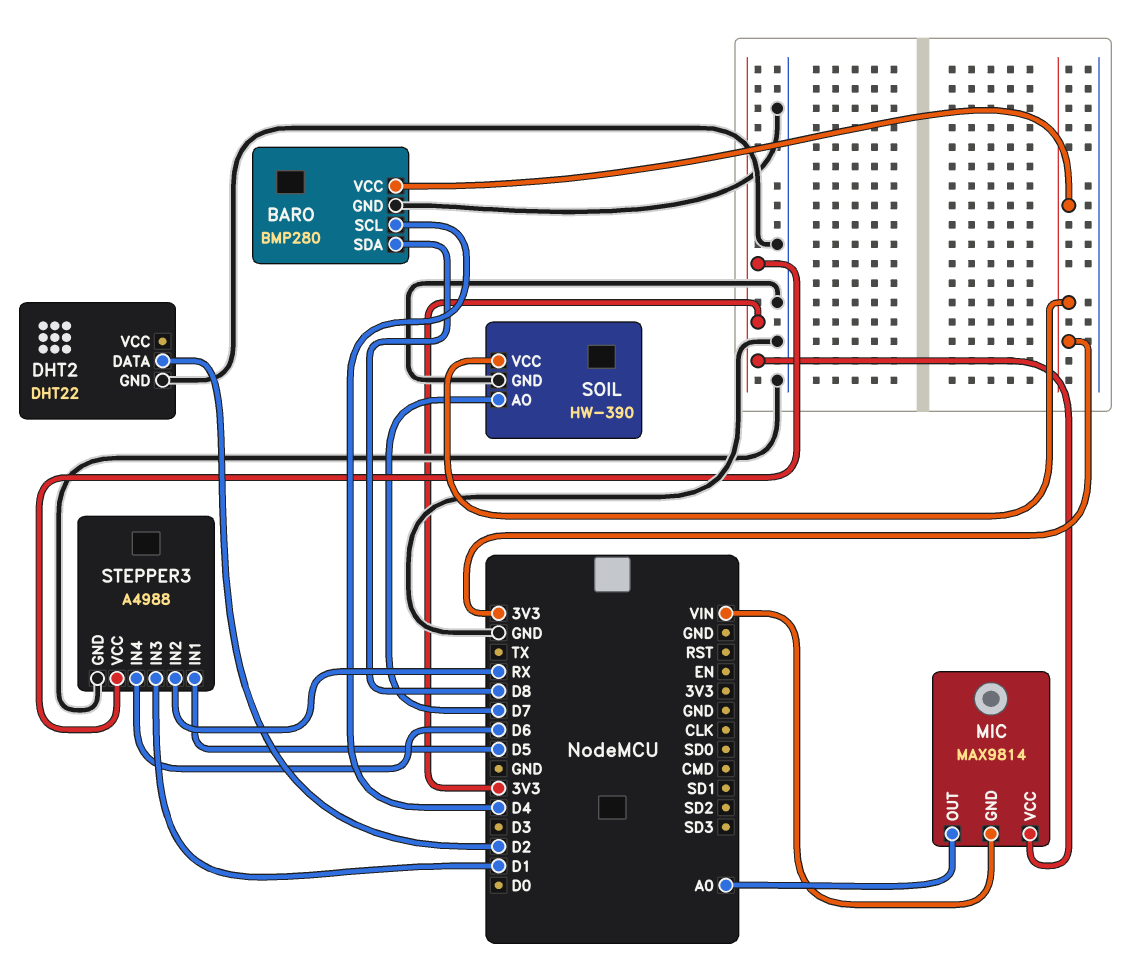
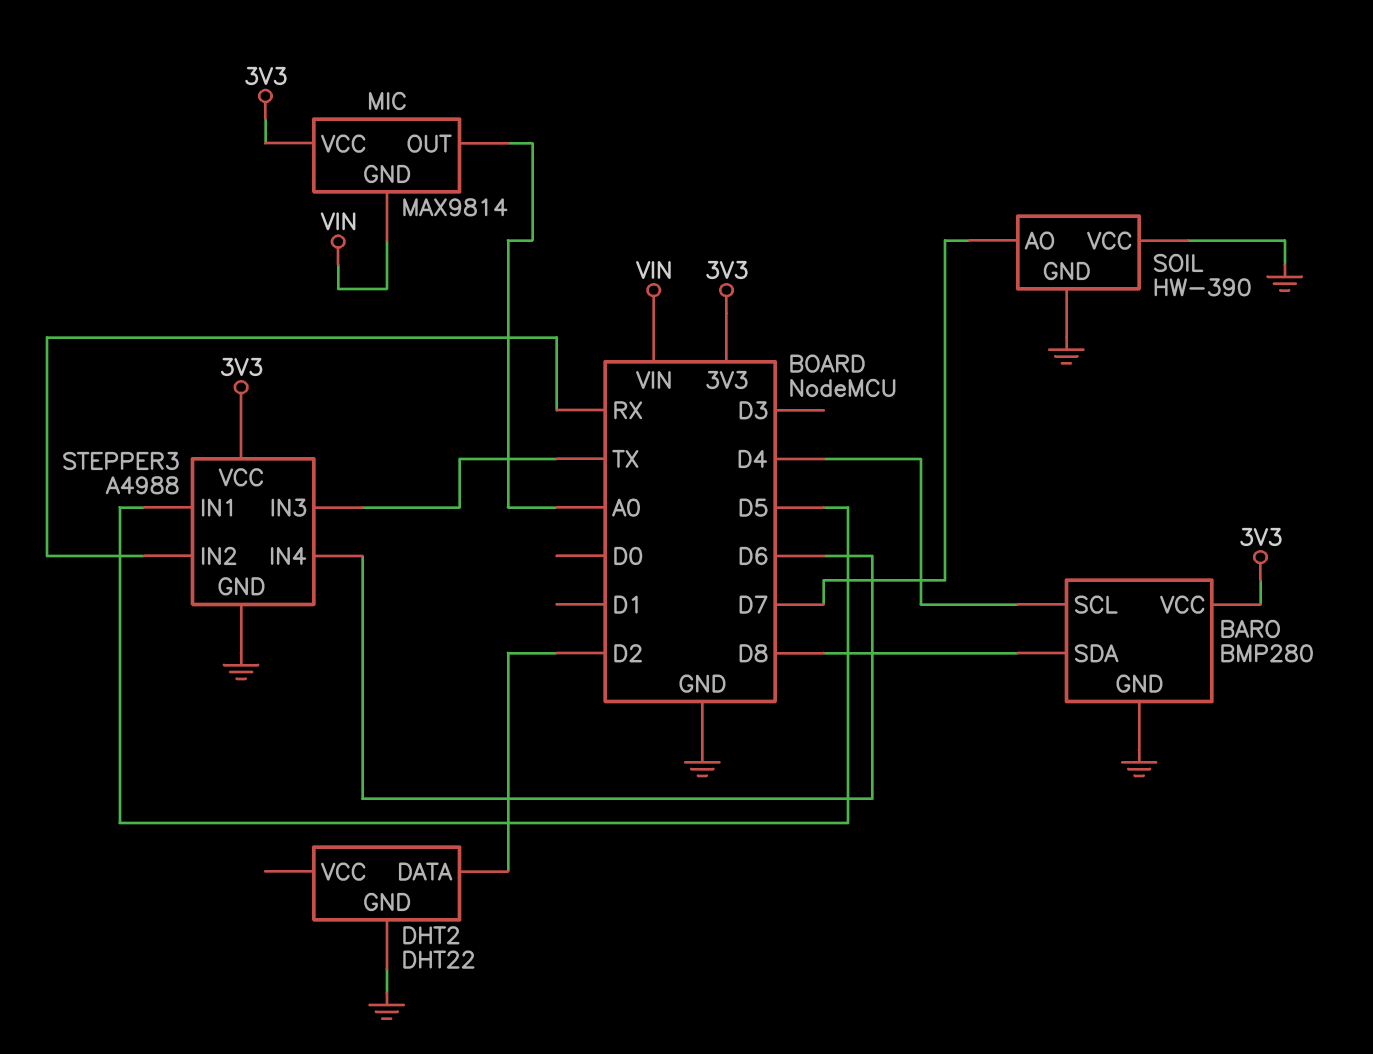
SOIL pin VCC: 3V3 -> GND
STEPPER3 pin IN3: D1 -> TX

